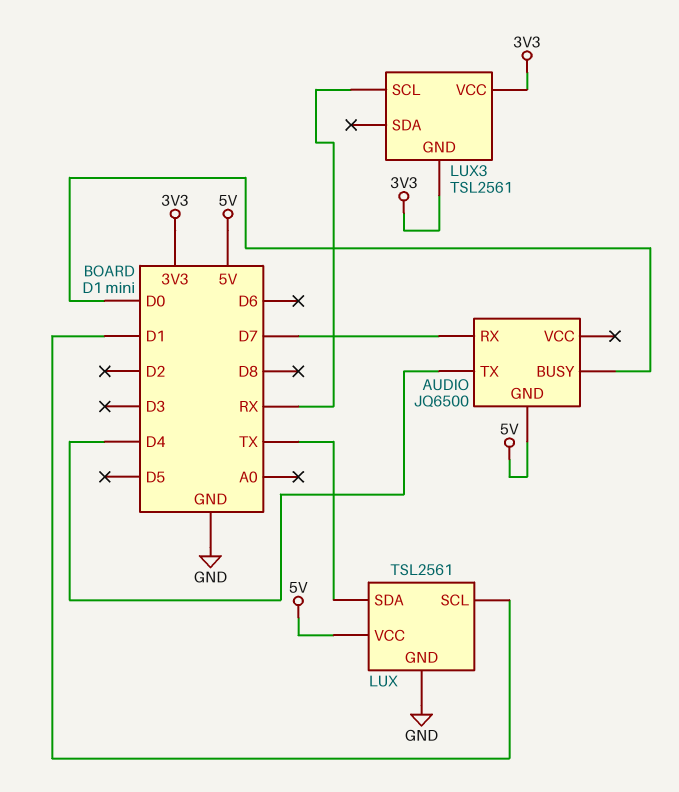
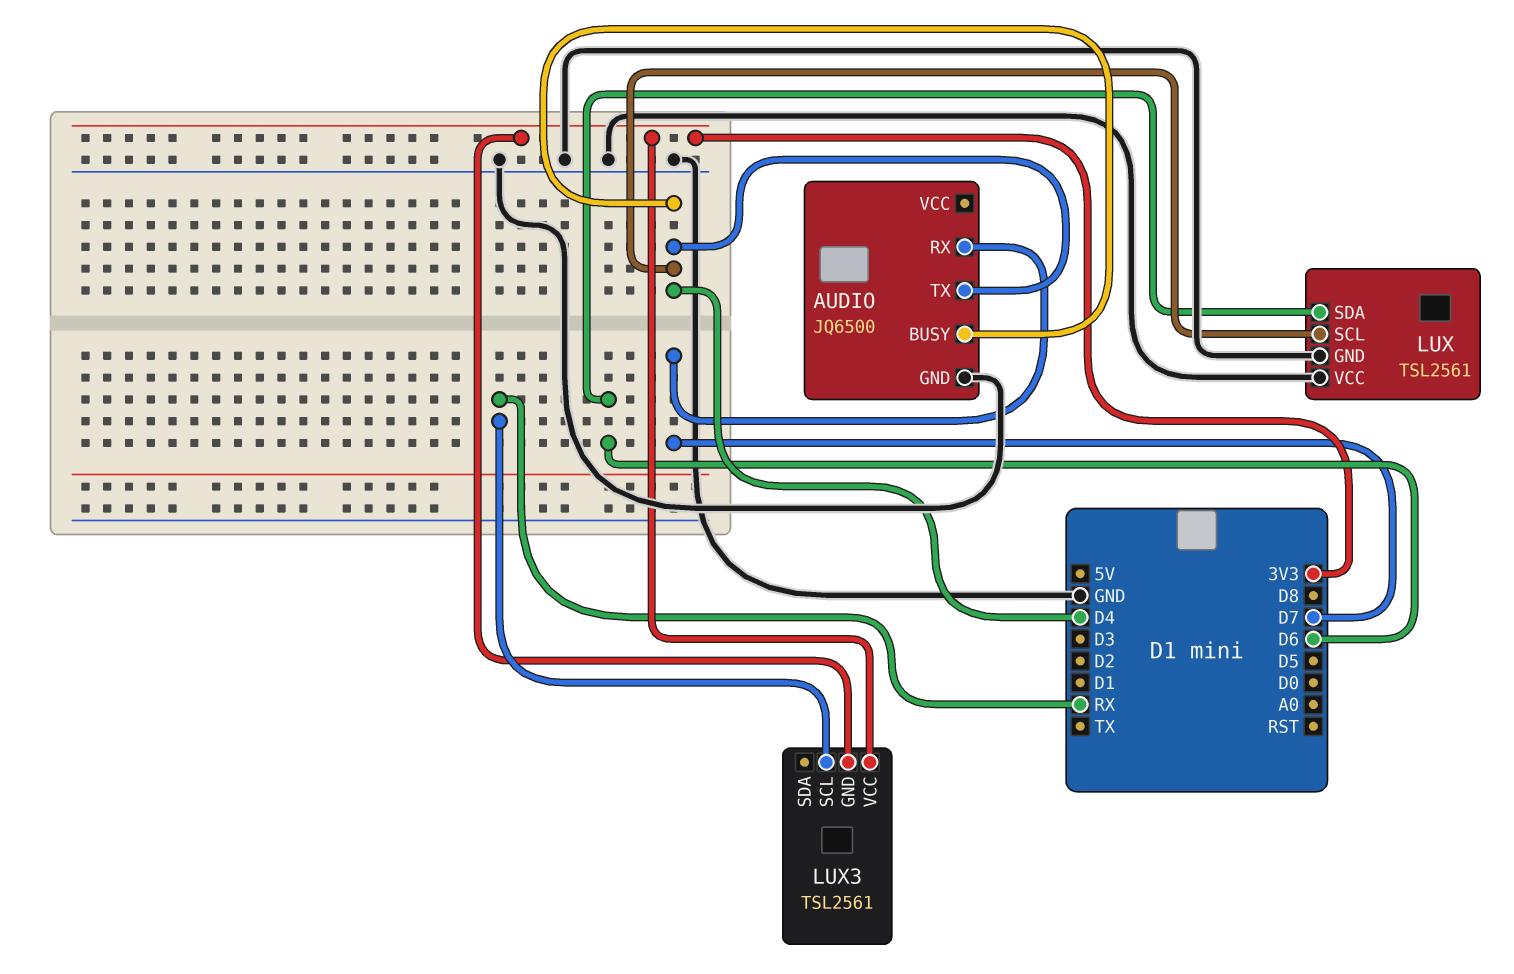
AUDIO pin BUSY: D0 -> D4
AUDIO pin GND: 5V -> GND
LUX pin SCL: D1 -> D4
LUX pin SDA: TX -> D6
LUX pin VCC: 5V -> GND

